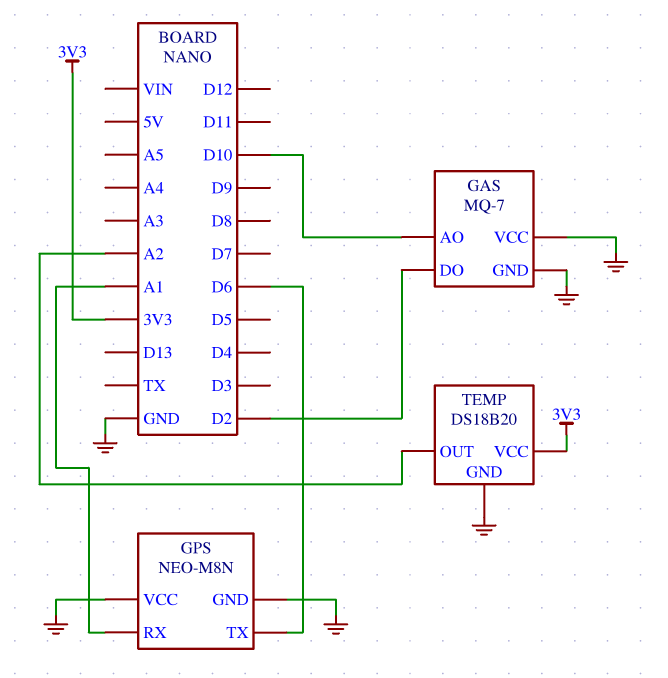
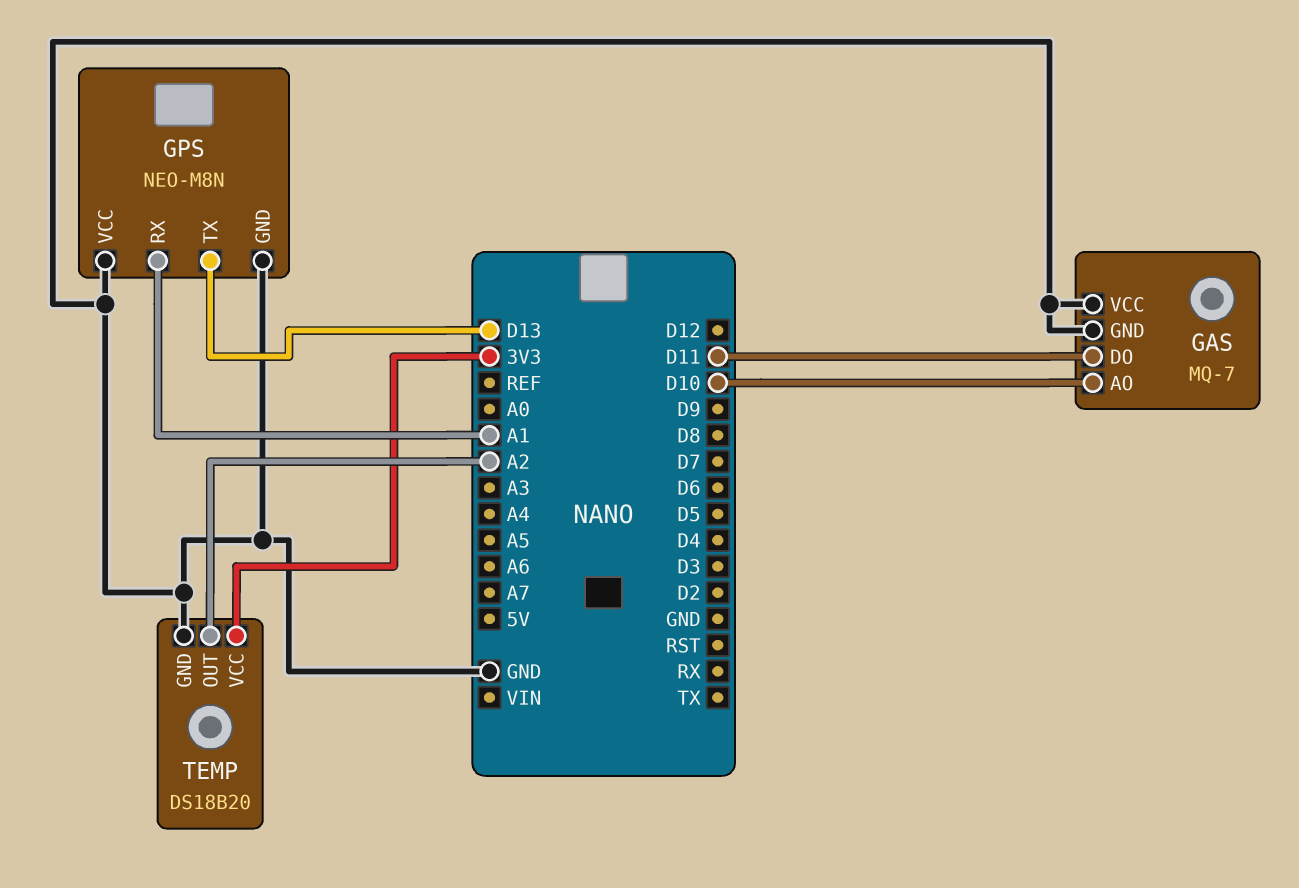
GAS pin DO: D2 -> D11
GPS pin TX: D6 -> D13

